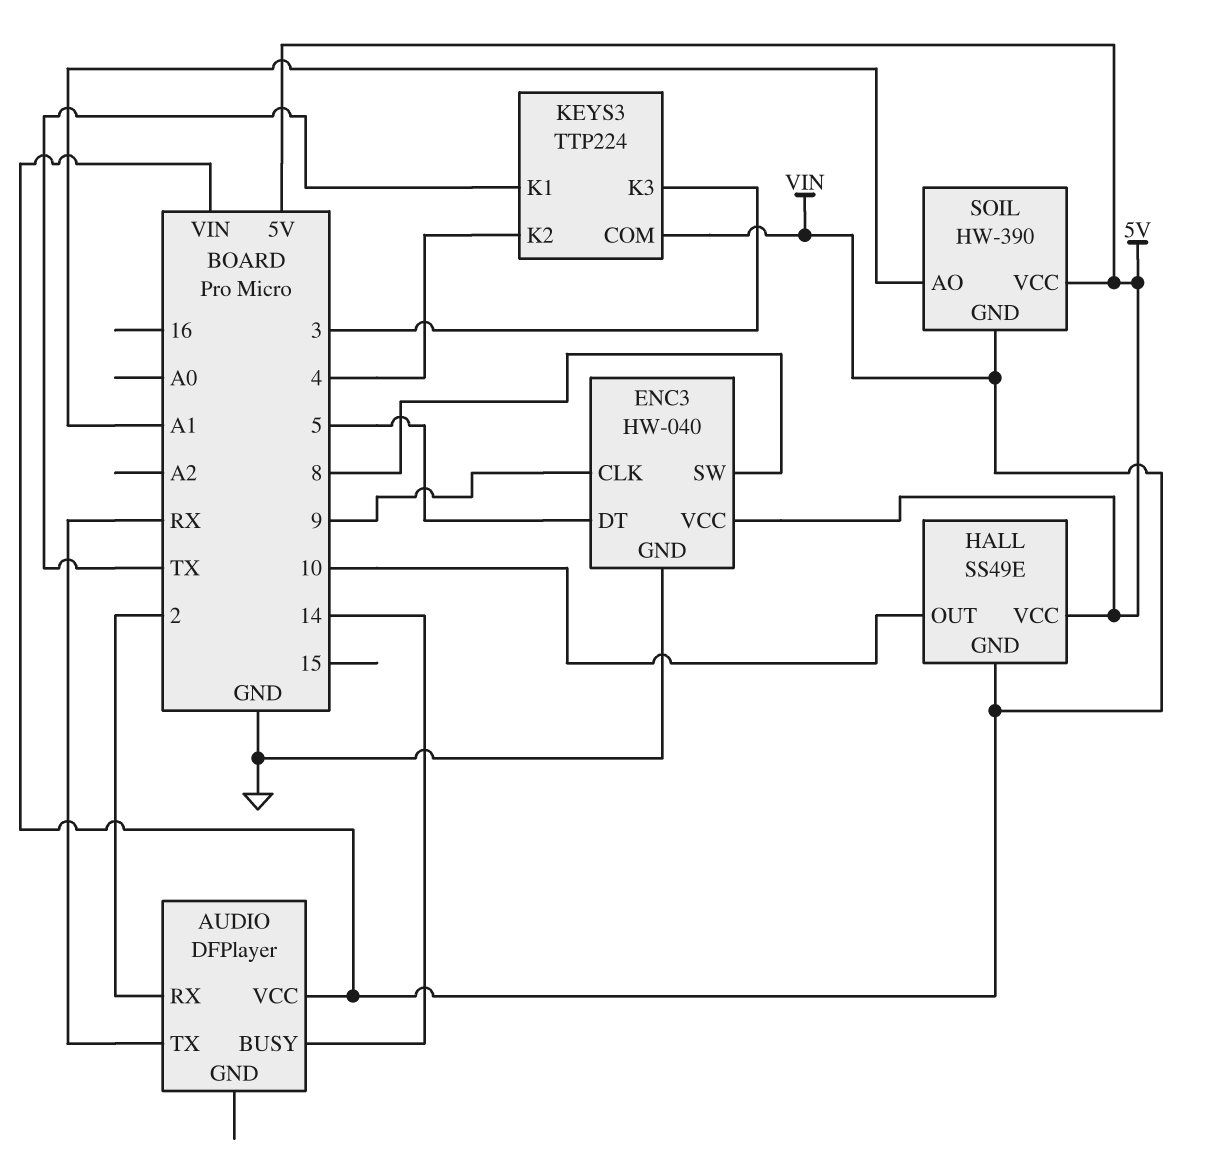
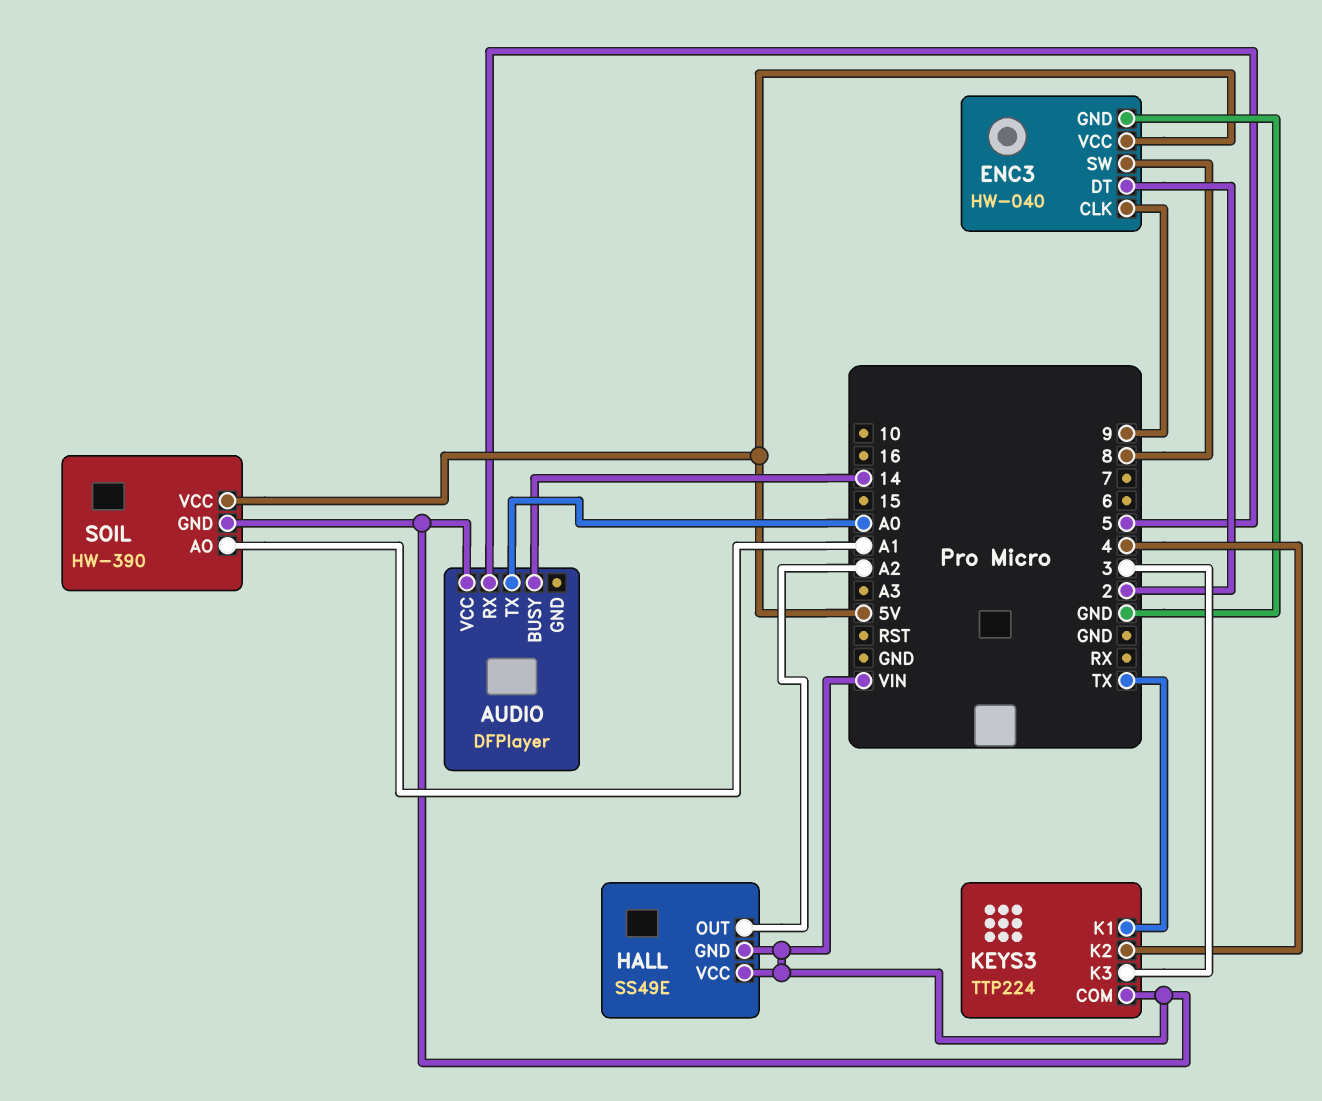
AUDIO pin RX: 2 -> 5
AUDIO pin TX: RX -> A0
ENC3 pin DT: 5 -> 2
HALL pin OUT: 10 -> A2
HALL pin VCC: 5V -> VIN

